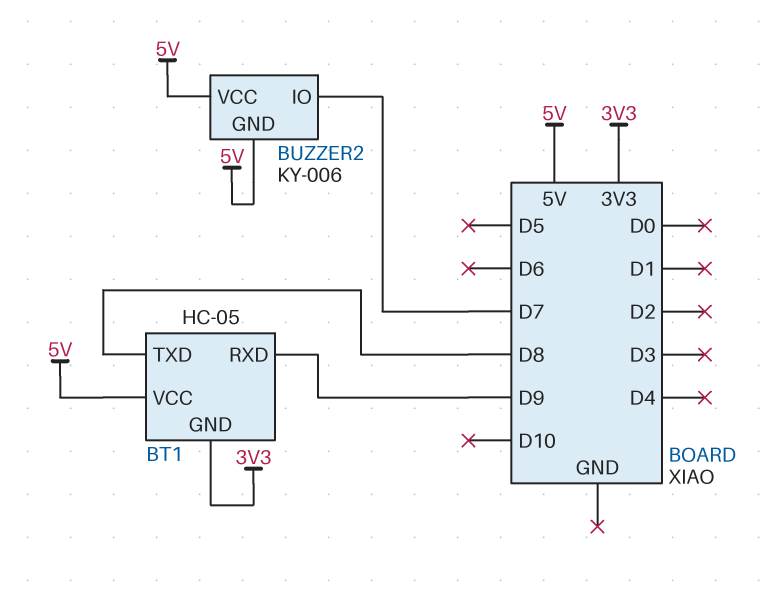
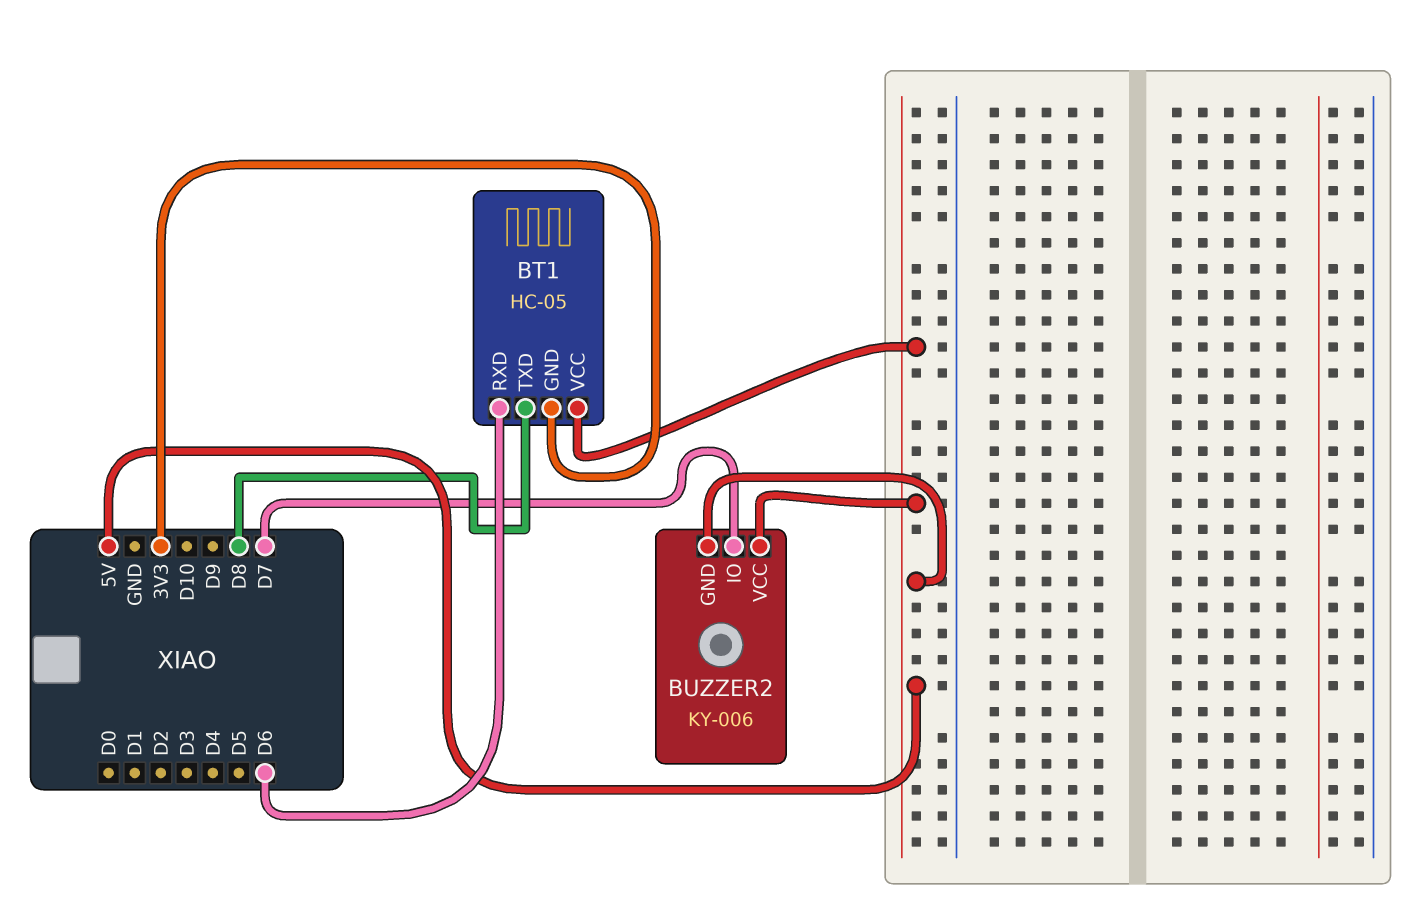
BT1 pin RXD: D9 -> D6

